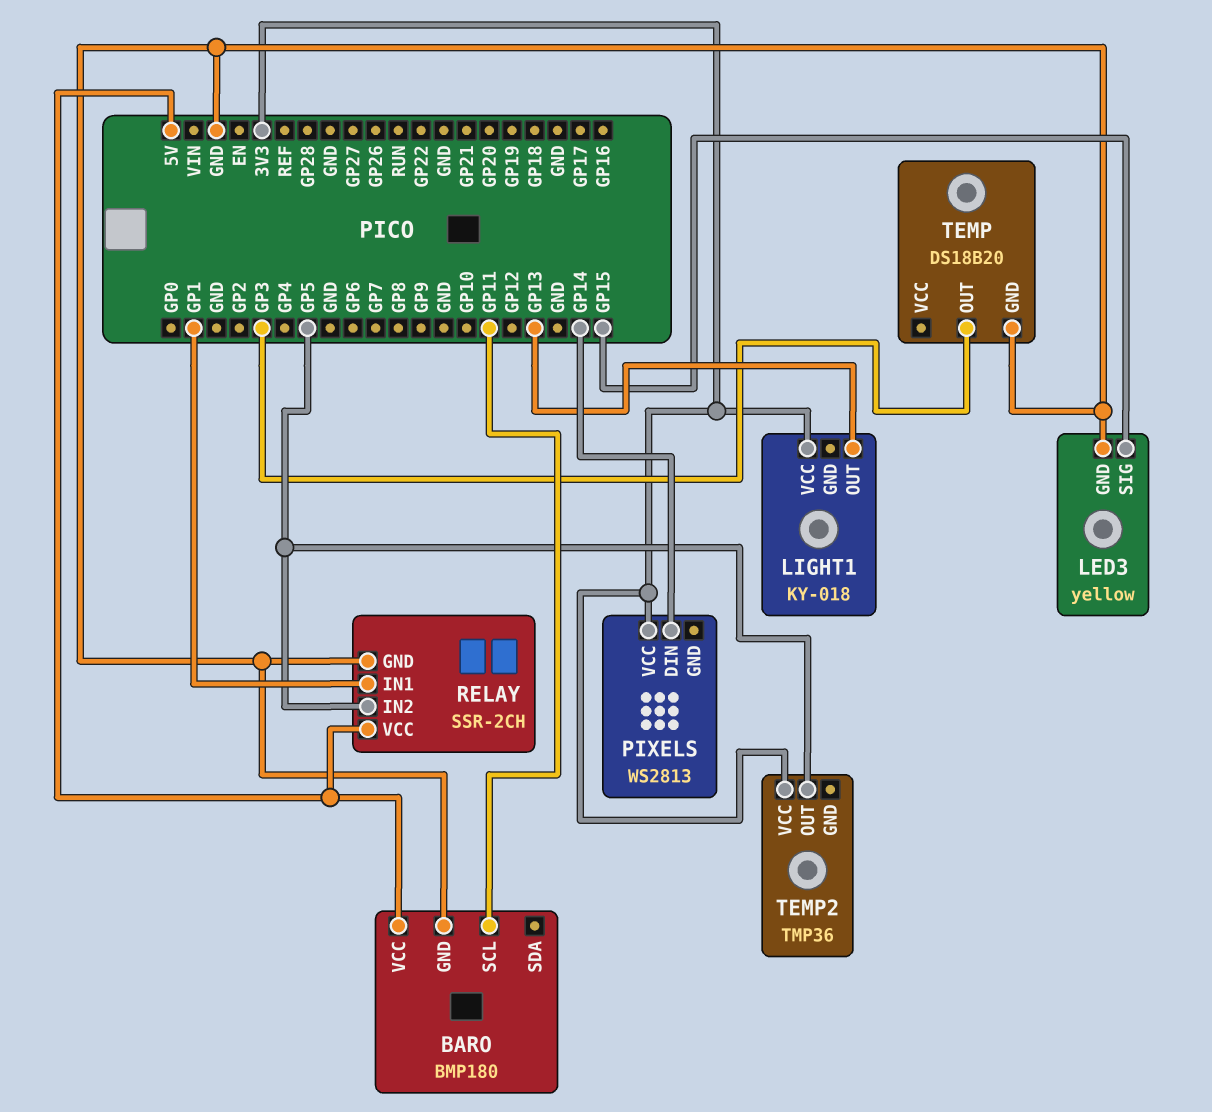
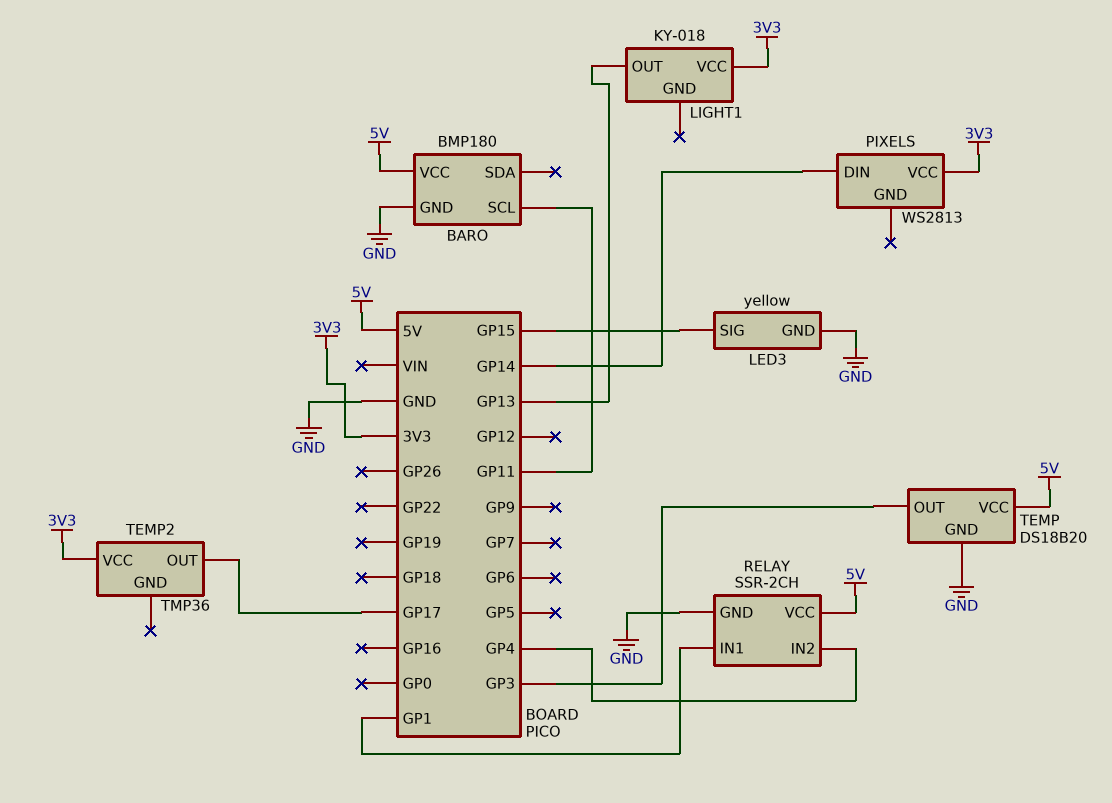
RELAY pin IN2: GP5 -> GP4
TEMP pin VCC: none -> 5V
TEMP2 pin OUT: GP5 -> GP17

